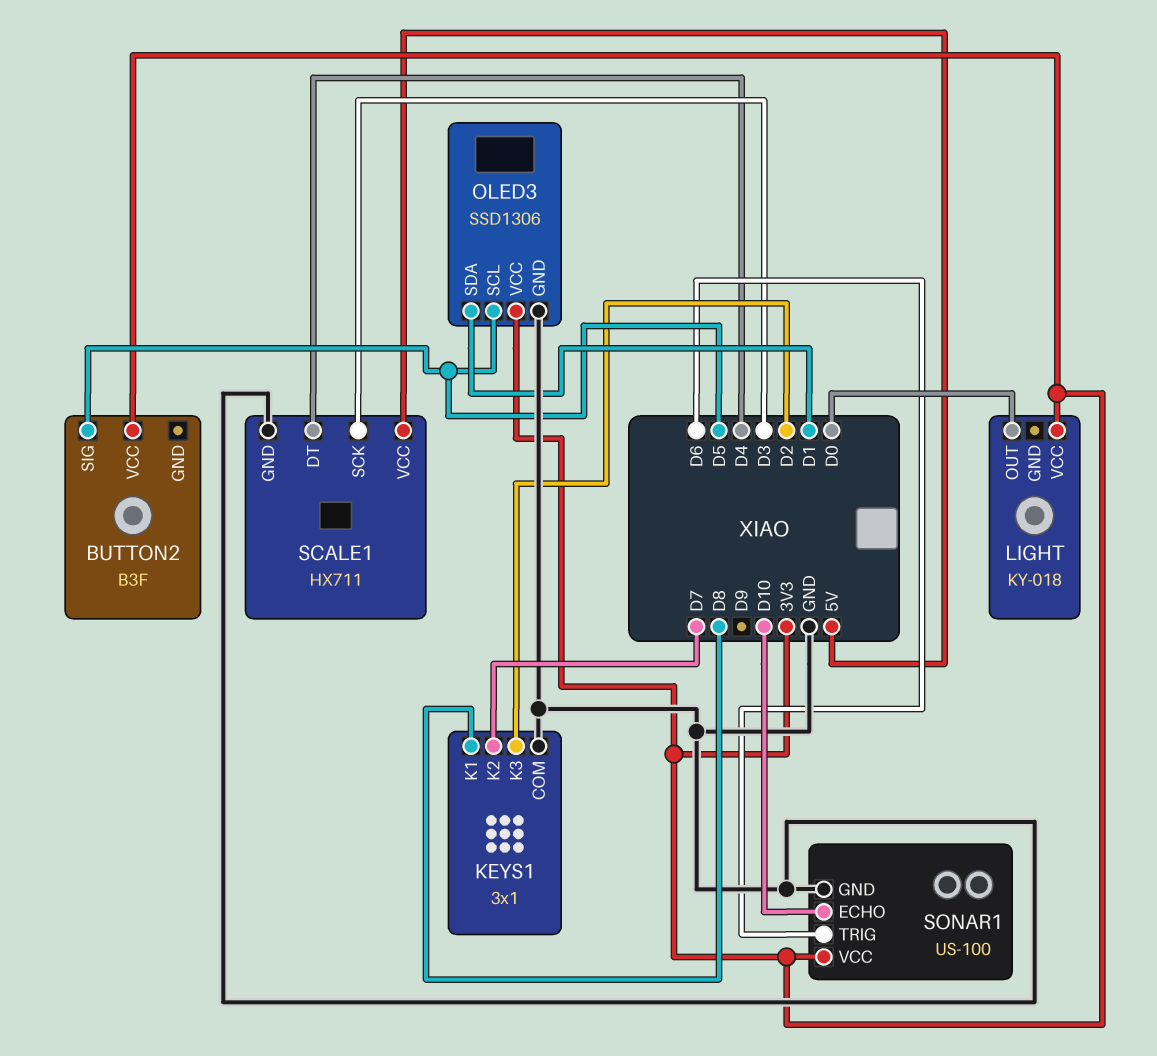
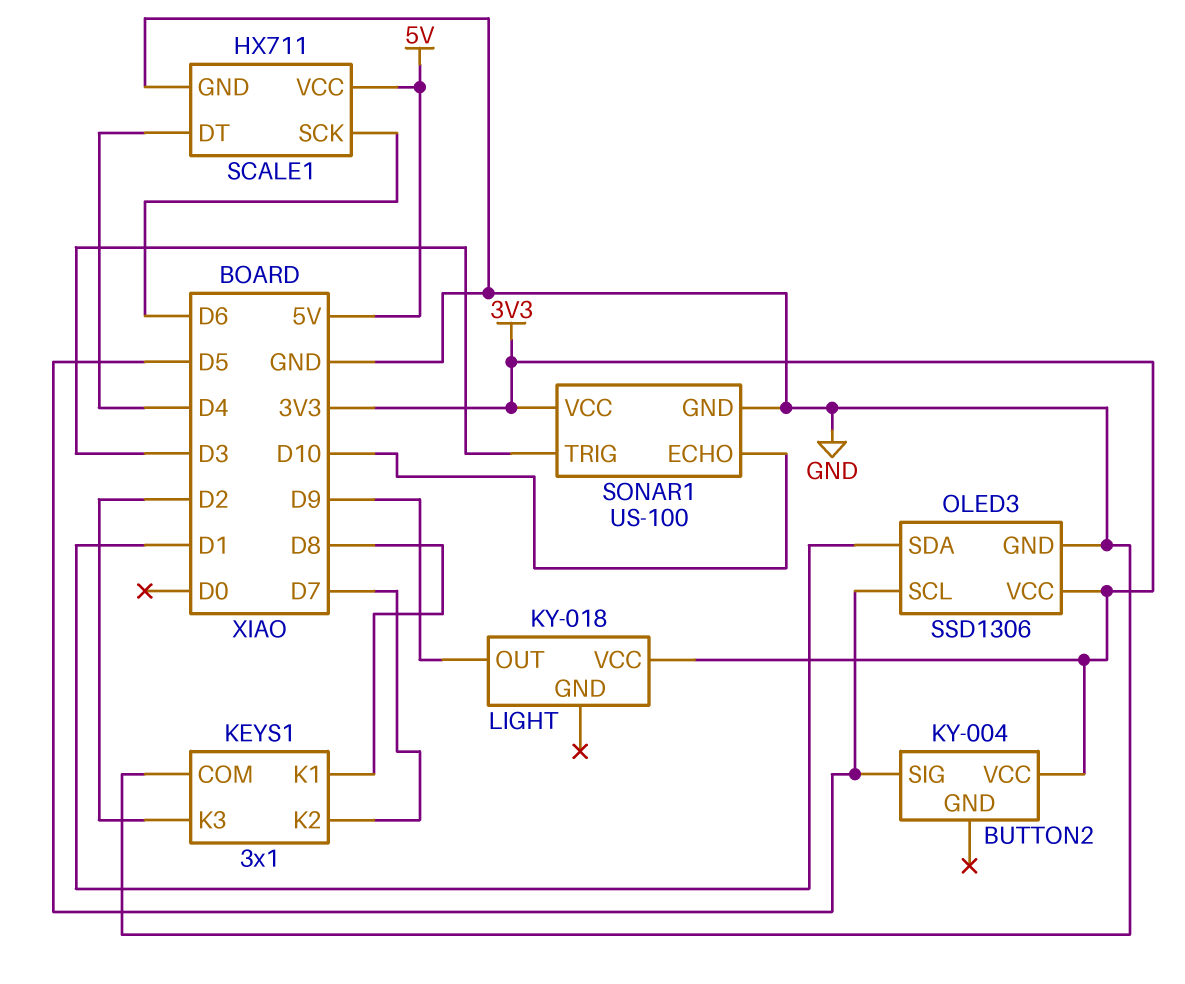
BUTTON2: B3F -> KY-004
LIGHT pin OUT: D0 -> D9
SCALE1 pin SCK: D3 -> D6
SONAR1 pin TRIG: D6 -> D3

